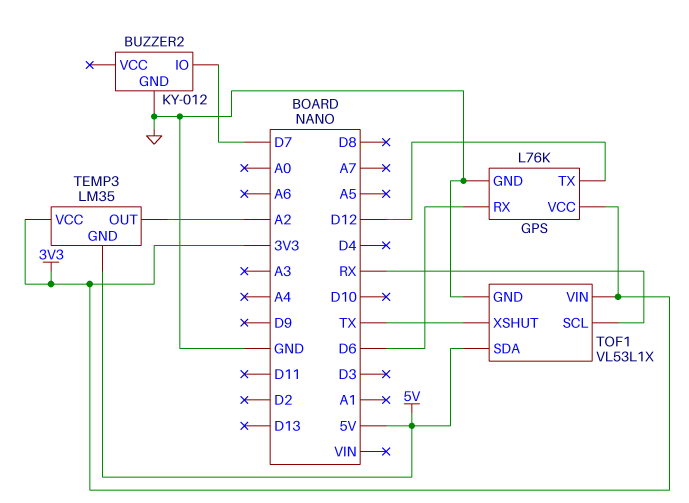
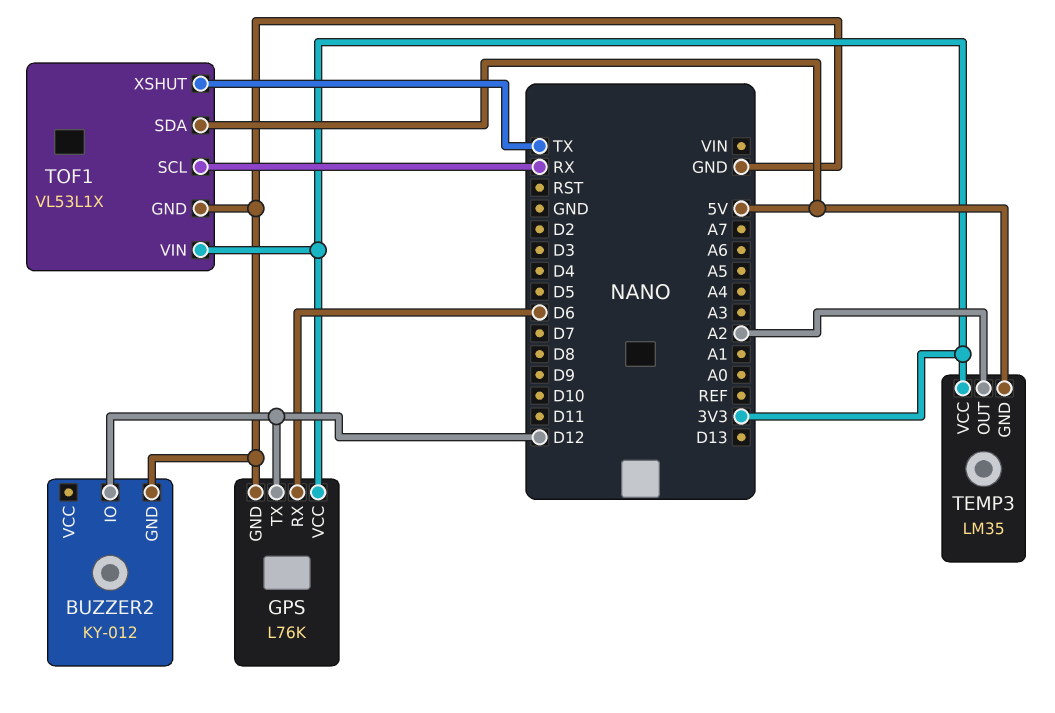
BUZZER2 pin IO: D7 -> D12

